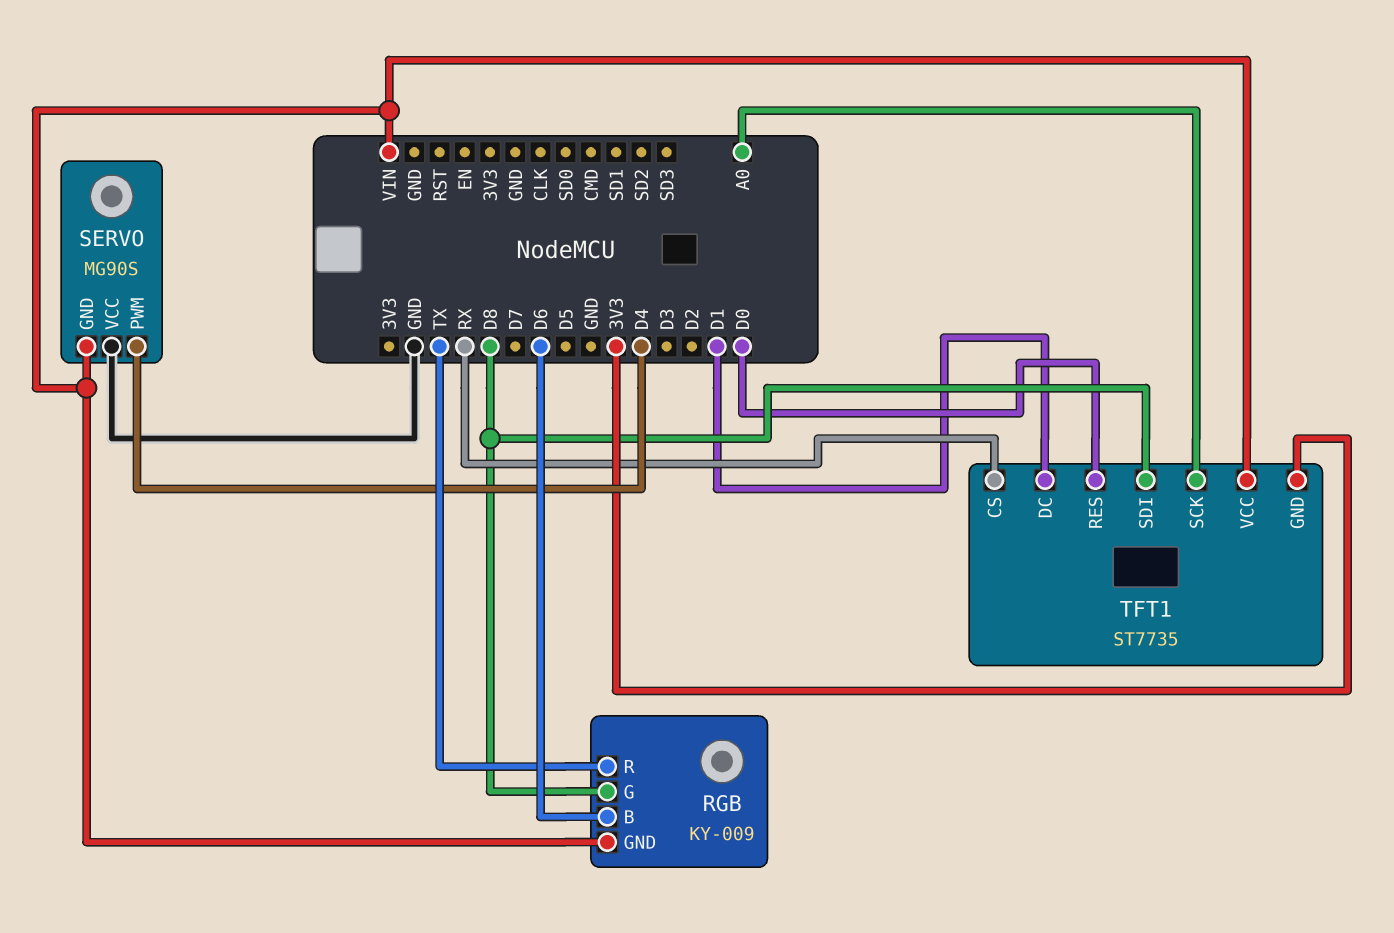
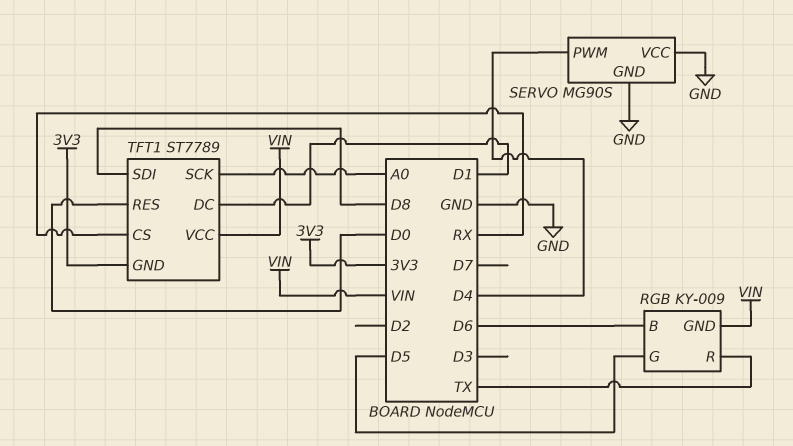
RGB pin G: D8 -> D5
SERVO pin GND: VIN -> GND
TFT1: ST7735 -> ST7789

